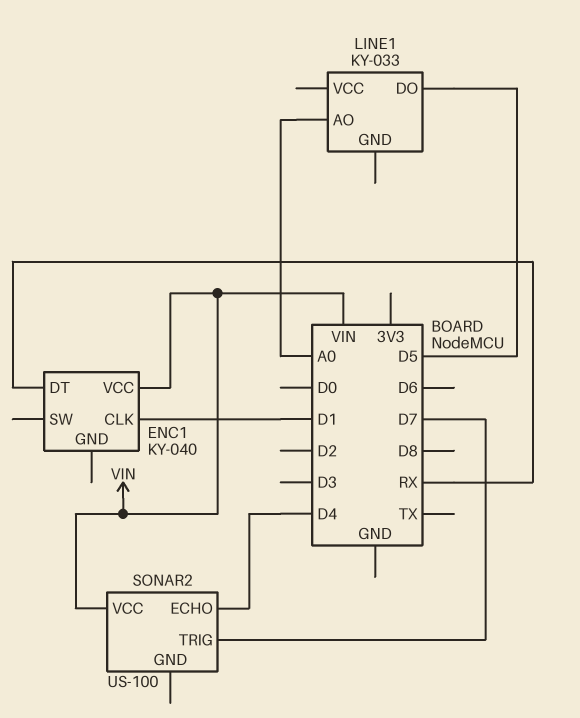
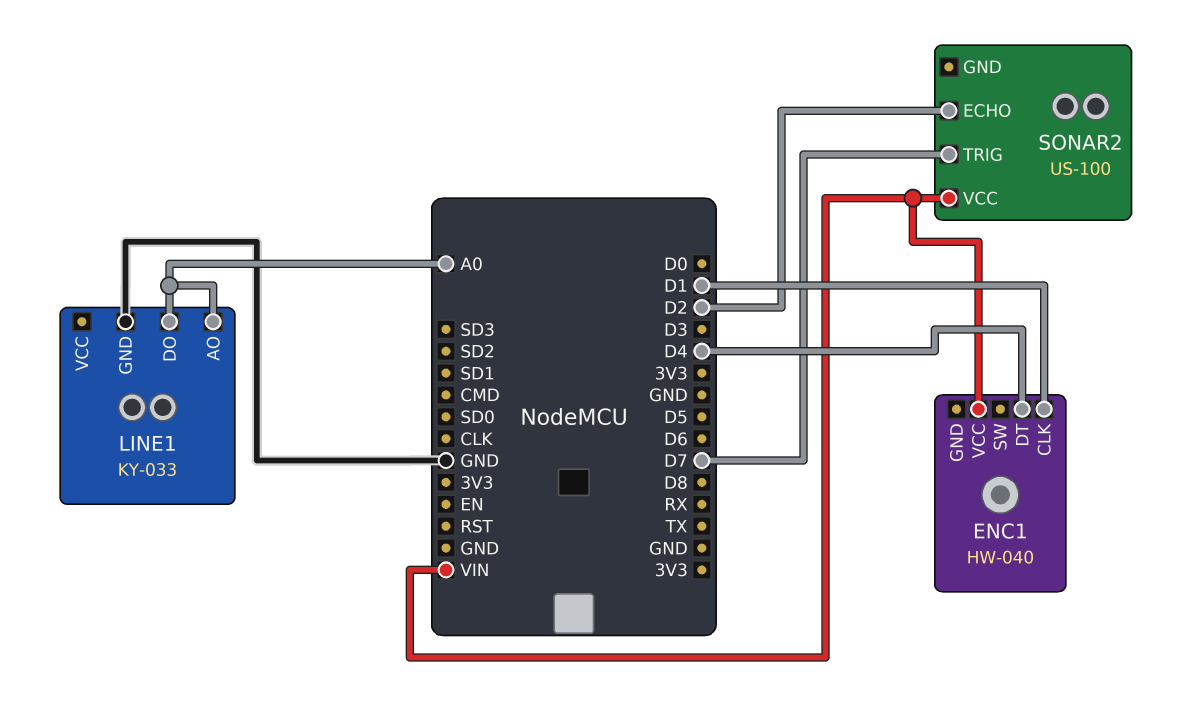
ENC1: KY-040 -> HW-040
ENC1 pin DT: RX -> D4
LINE1 pin DO: D5 -> A0
LINE1 pin GND: none -> GND
SONAR2 pin ECHO: D4 -> D2

